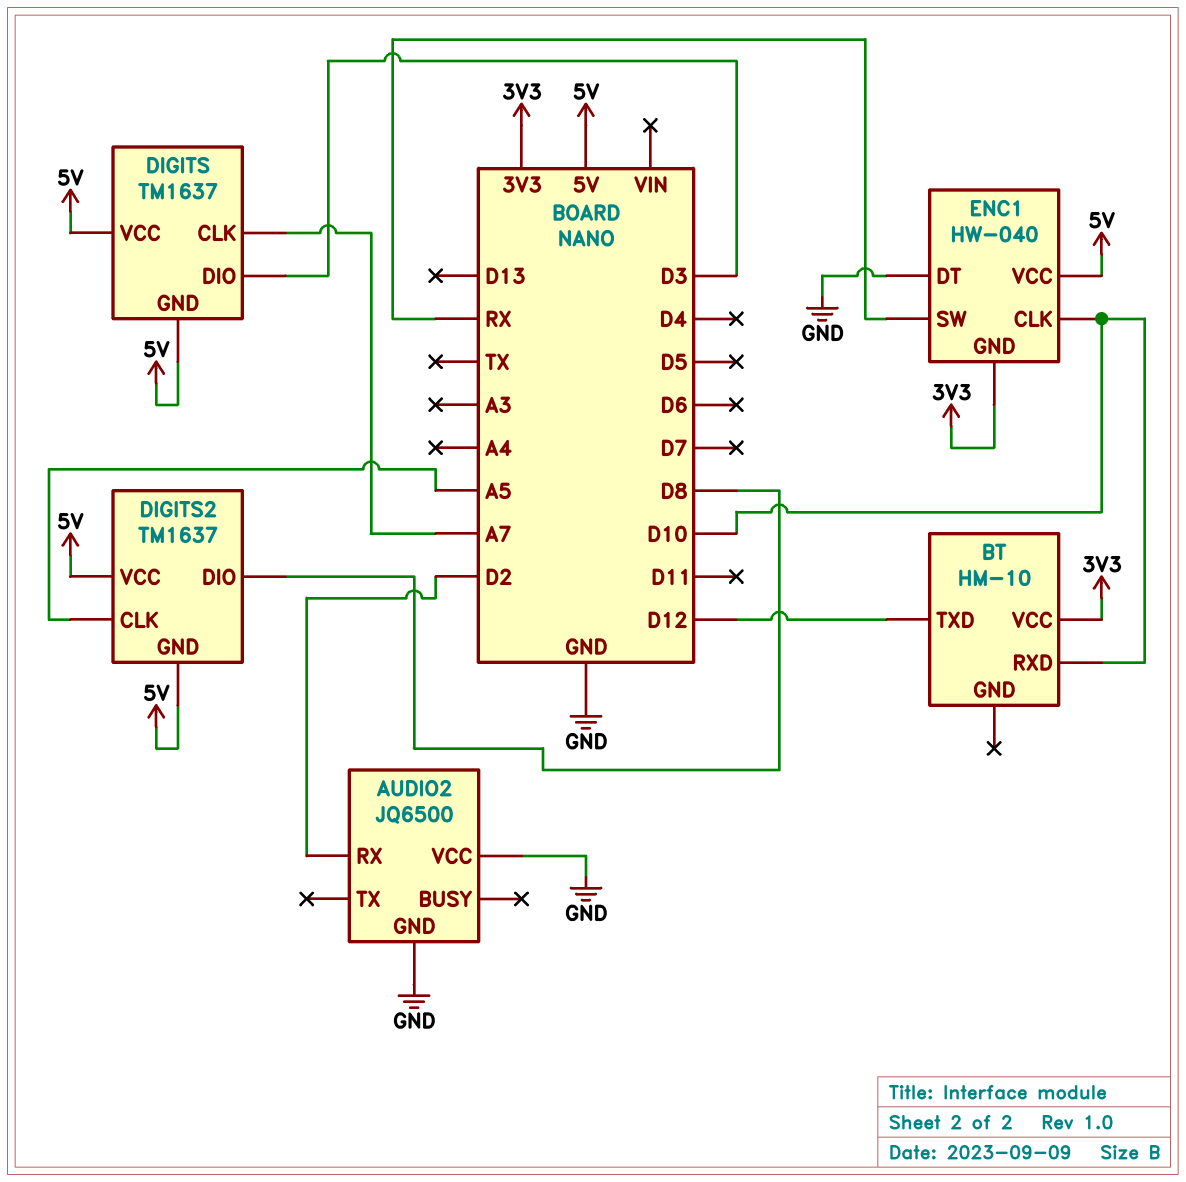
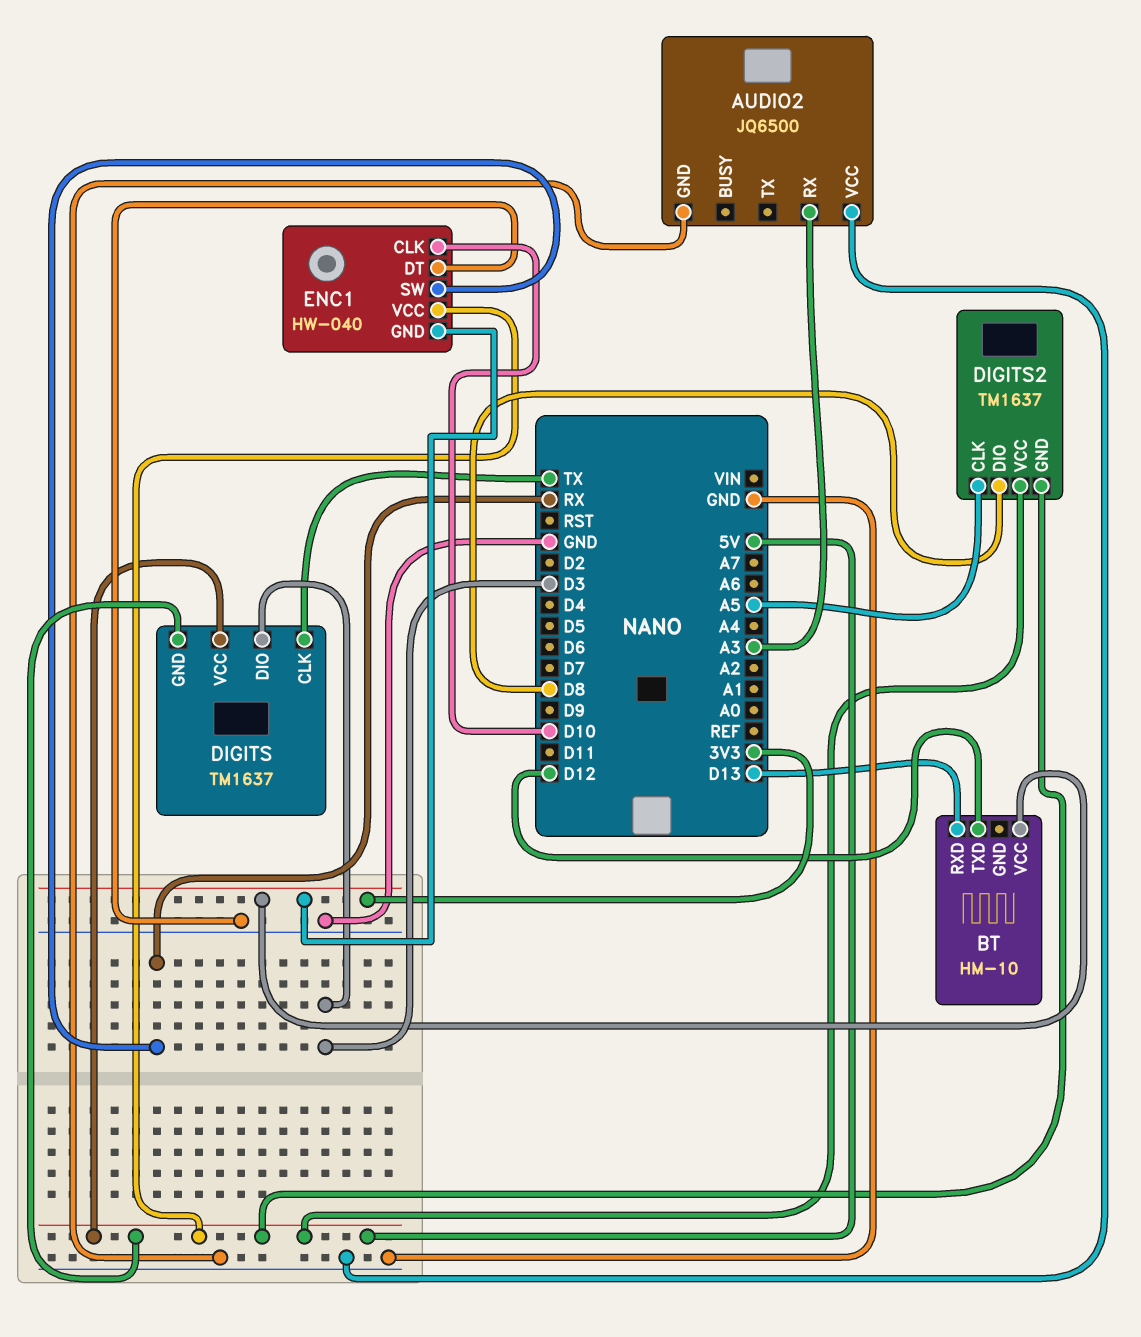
AUDIO2 pin RX: D2 -> A3
BT pin RXD: D10 -> D13
DIGITS pin CLK: A7 -> TX

